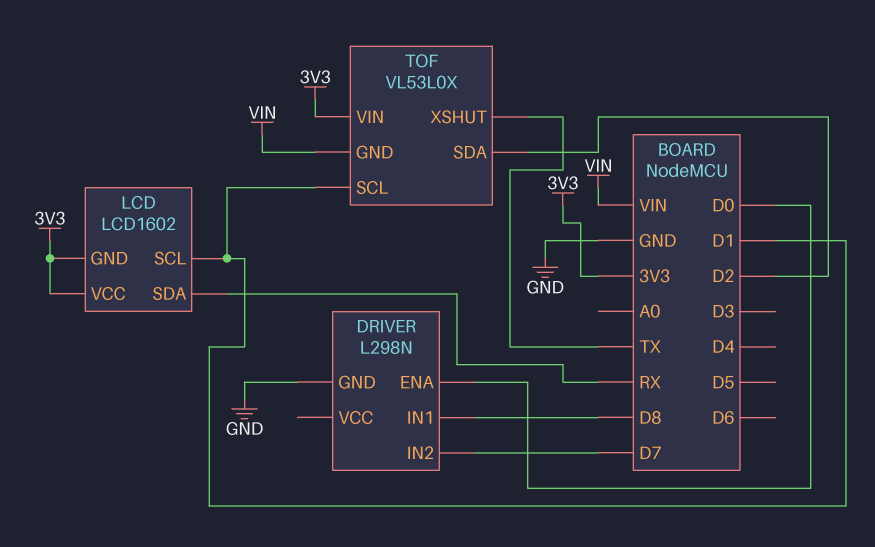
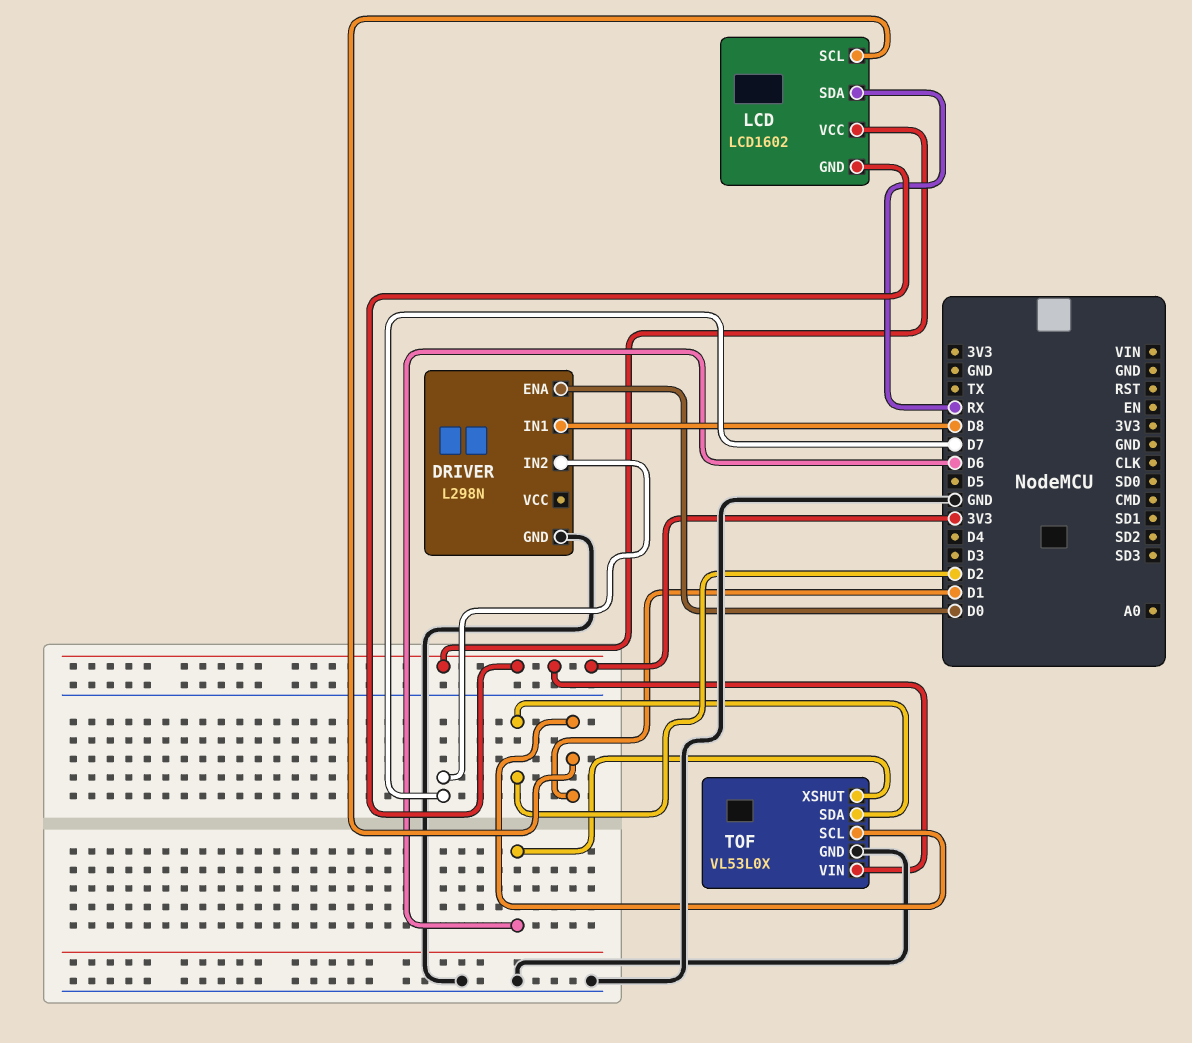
TOF pin GND: VIN -> GND
TOF pin XSHUT: TX -> D6

